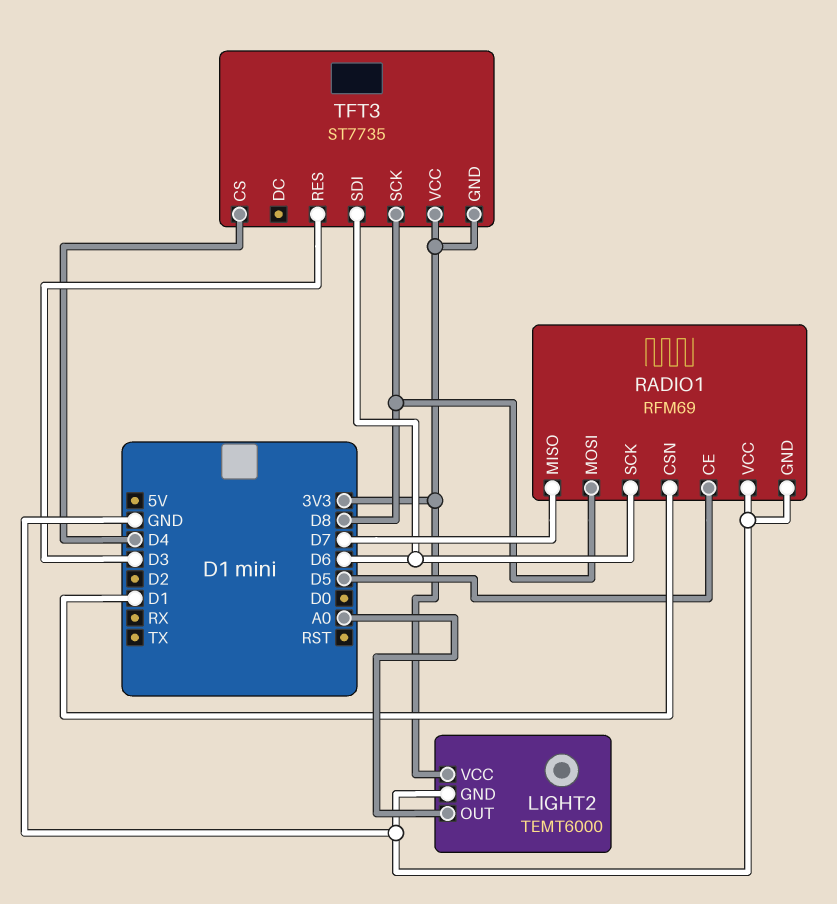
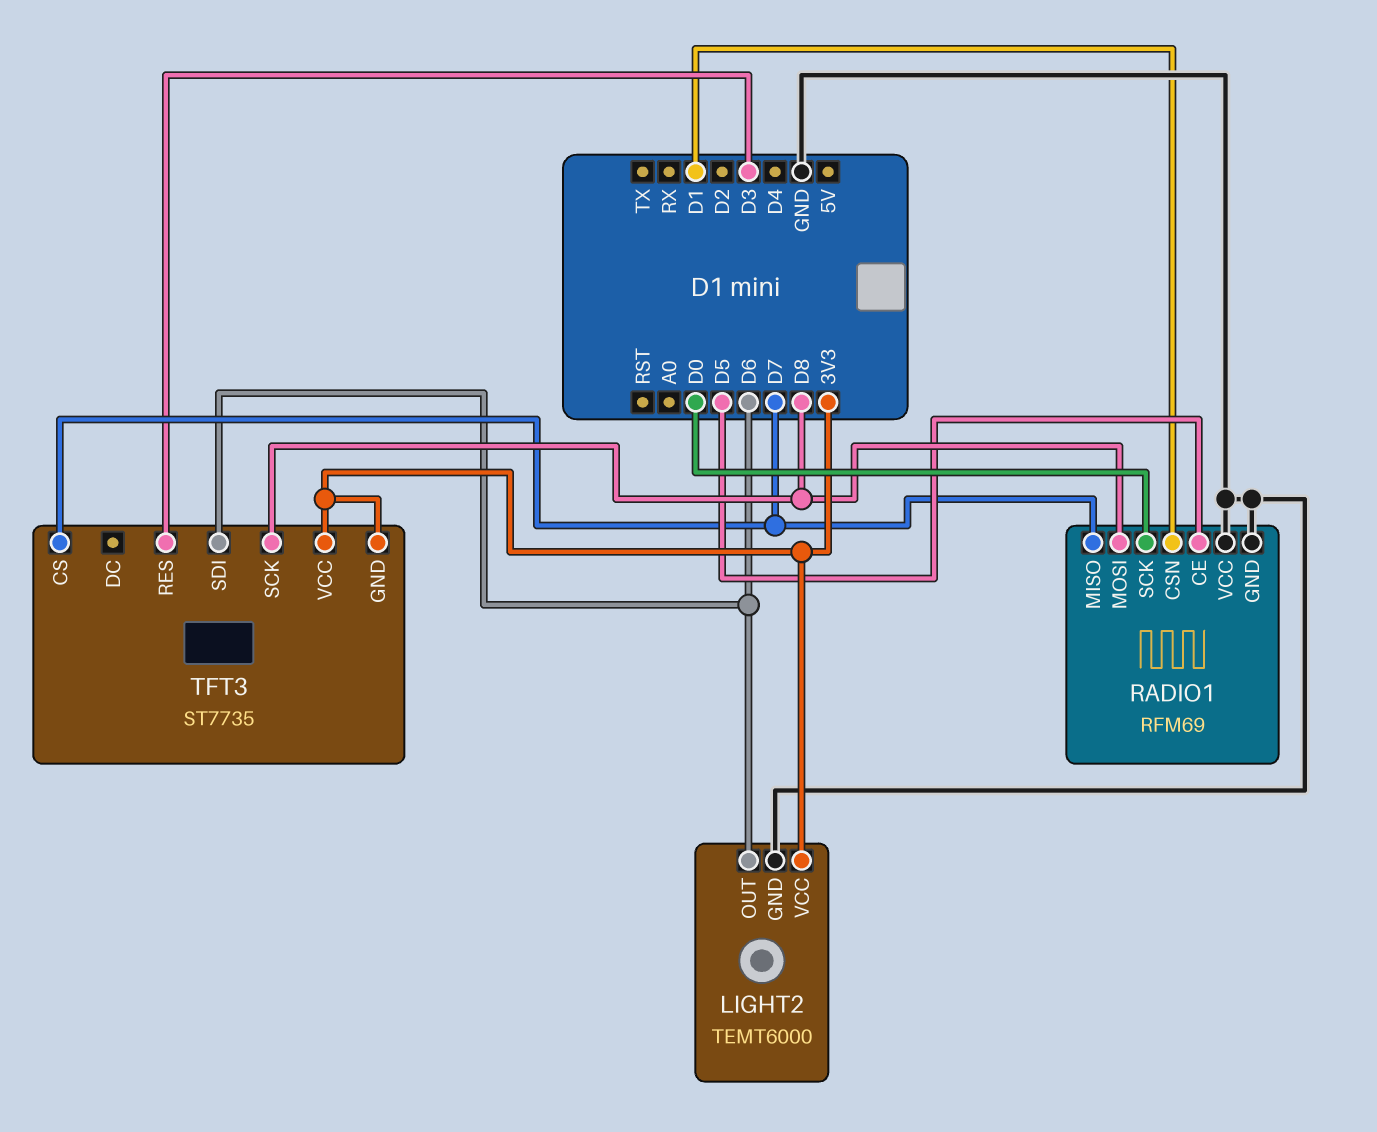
LIGHT2 pin OUT: A0 -> D6
RADIO1 pin SCK: D6 -> D0
TFT3 pin CS: D4 -> D7

